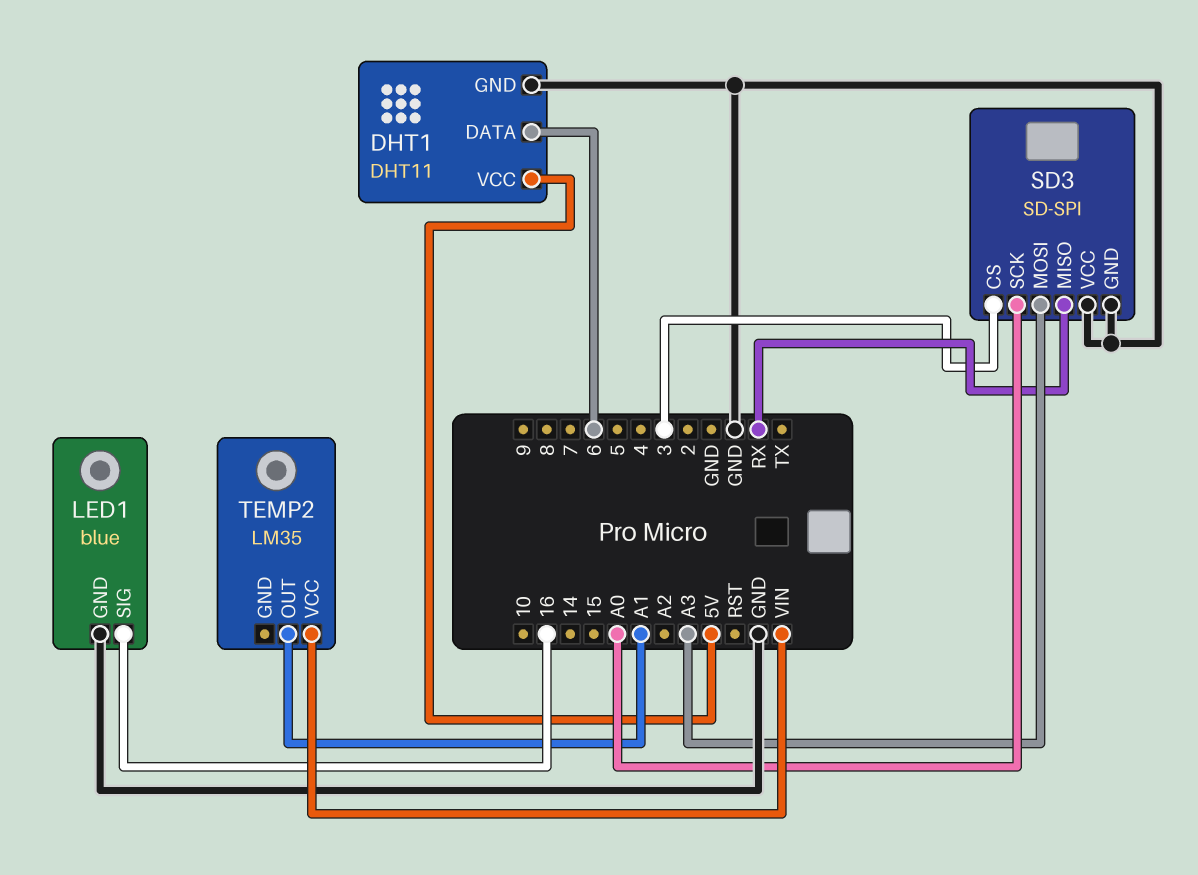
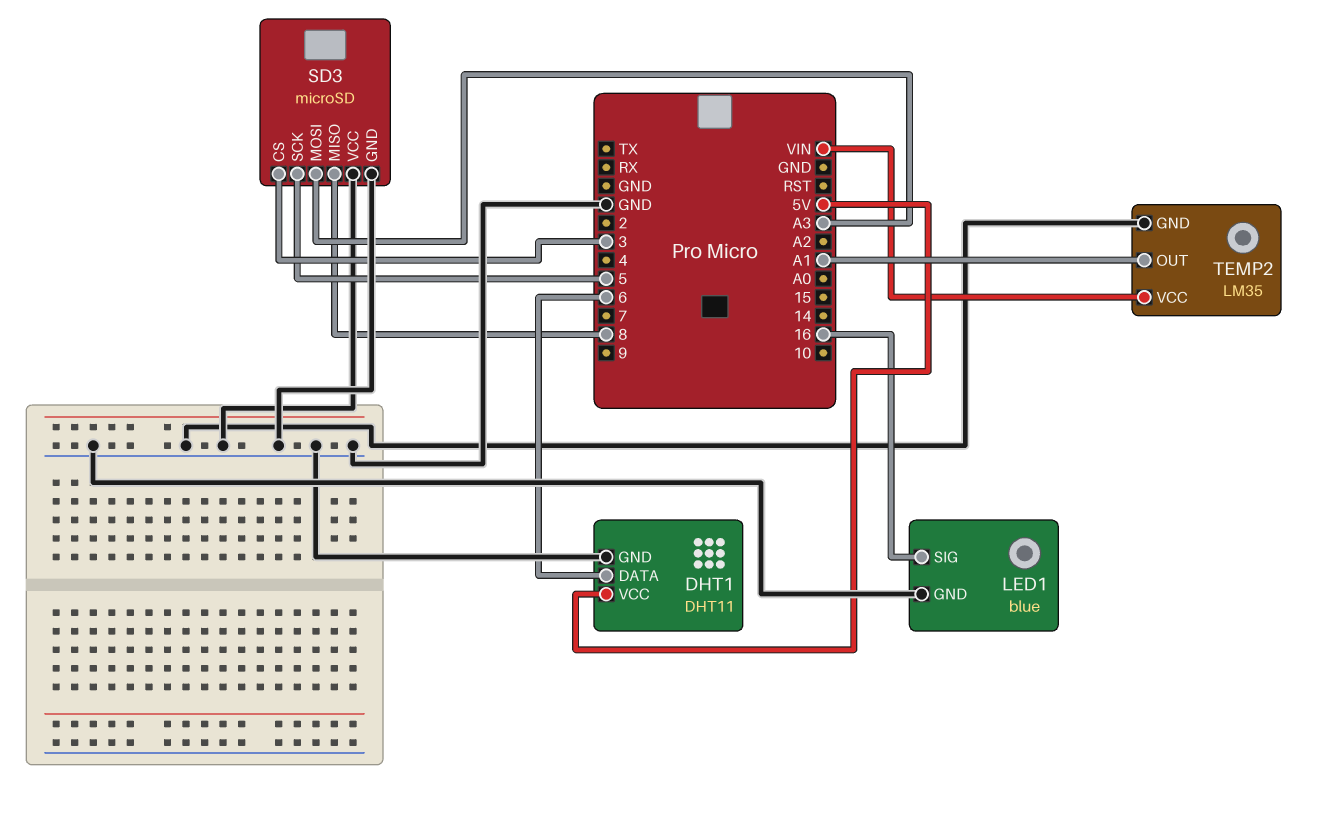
SD3: SD-SPI -> microSD
SD3 pin MISO: RX -> 8
SD3 pin SCK: A0 -> 5
TEMP2 pin GND: none -> GND

